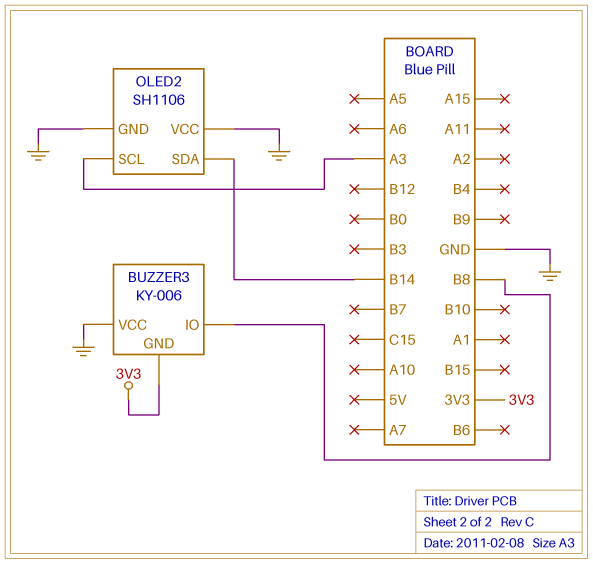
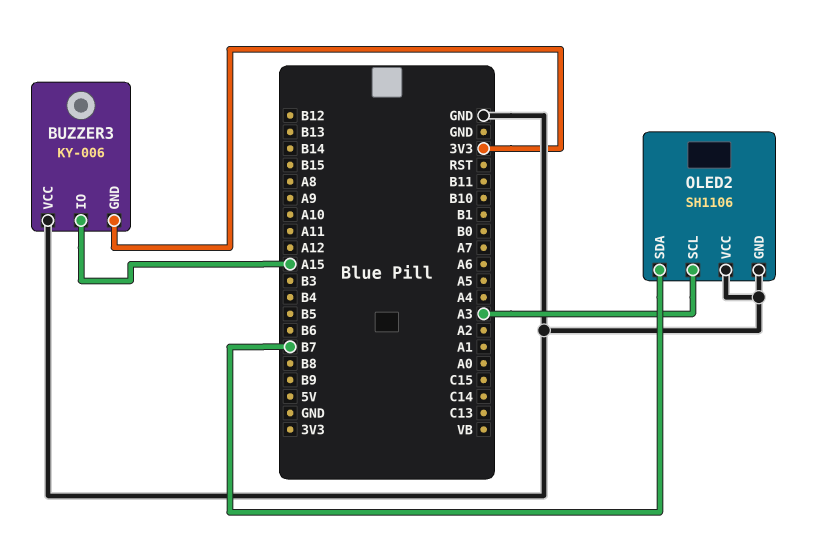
BUZZER3 pin IO: B8 -> A15
OLED2 pin SDA: B14 -> B7

